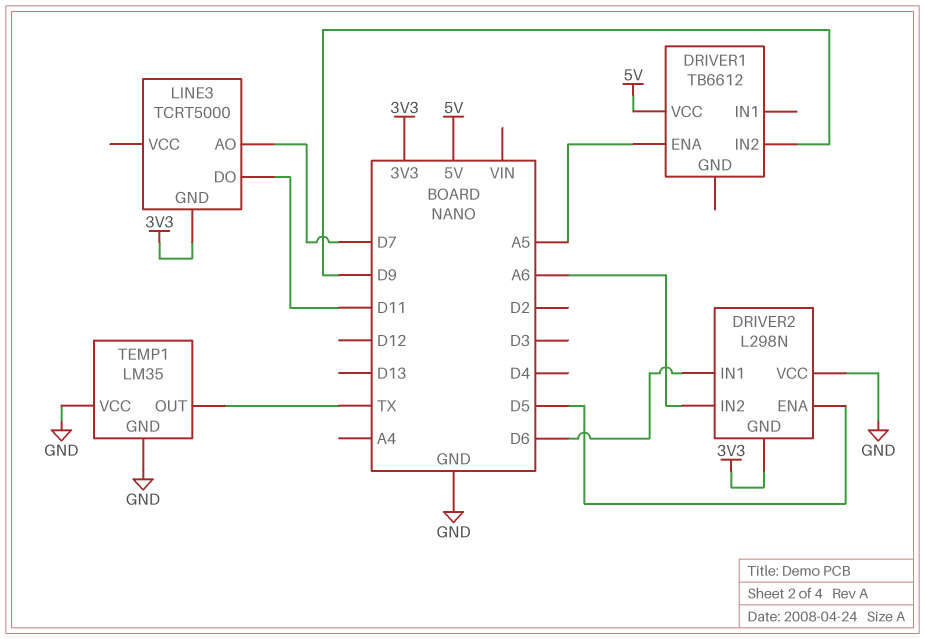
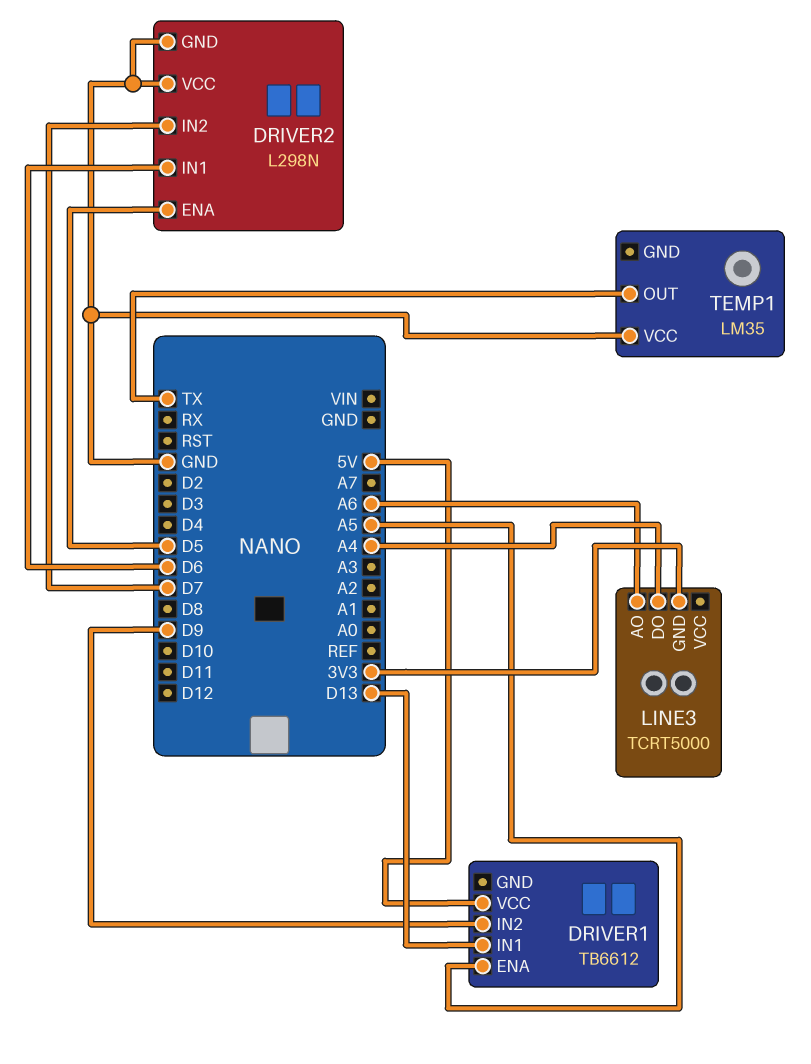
DRIVER1 pin IN1: none -> D13
DRIVER2 pin GND: 3V3 -> GND
DRIVER2 pin IN2: A6 -> D7
LINE3 pin AO: D7 -> A6
LINE3 pin DO: D11 -> A4
TEMP1 pin GND: GND -> none

